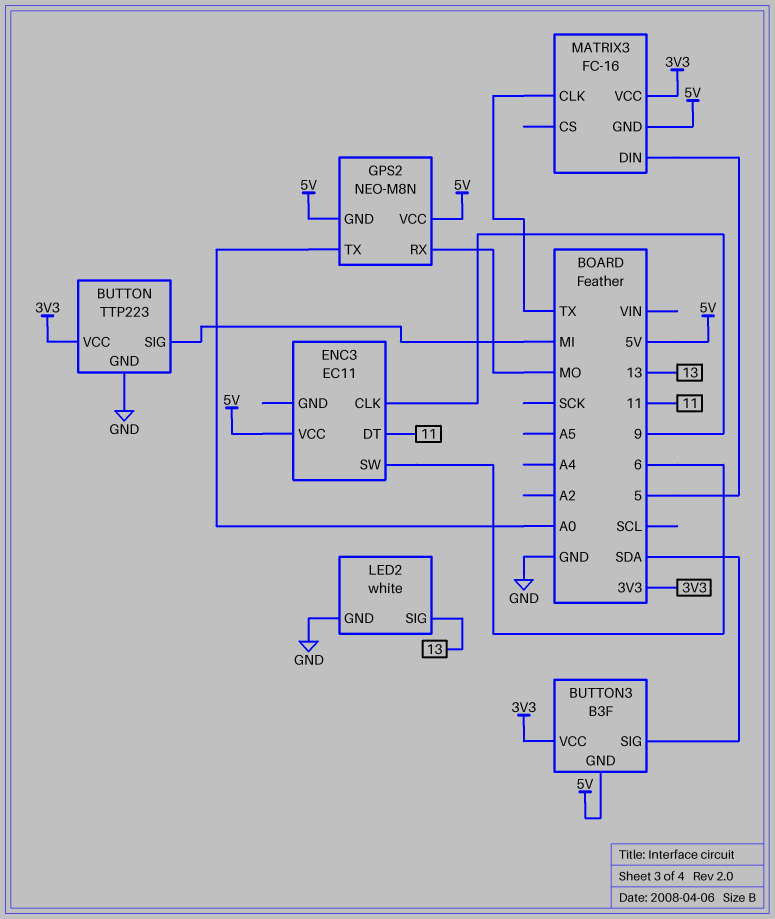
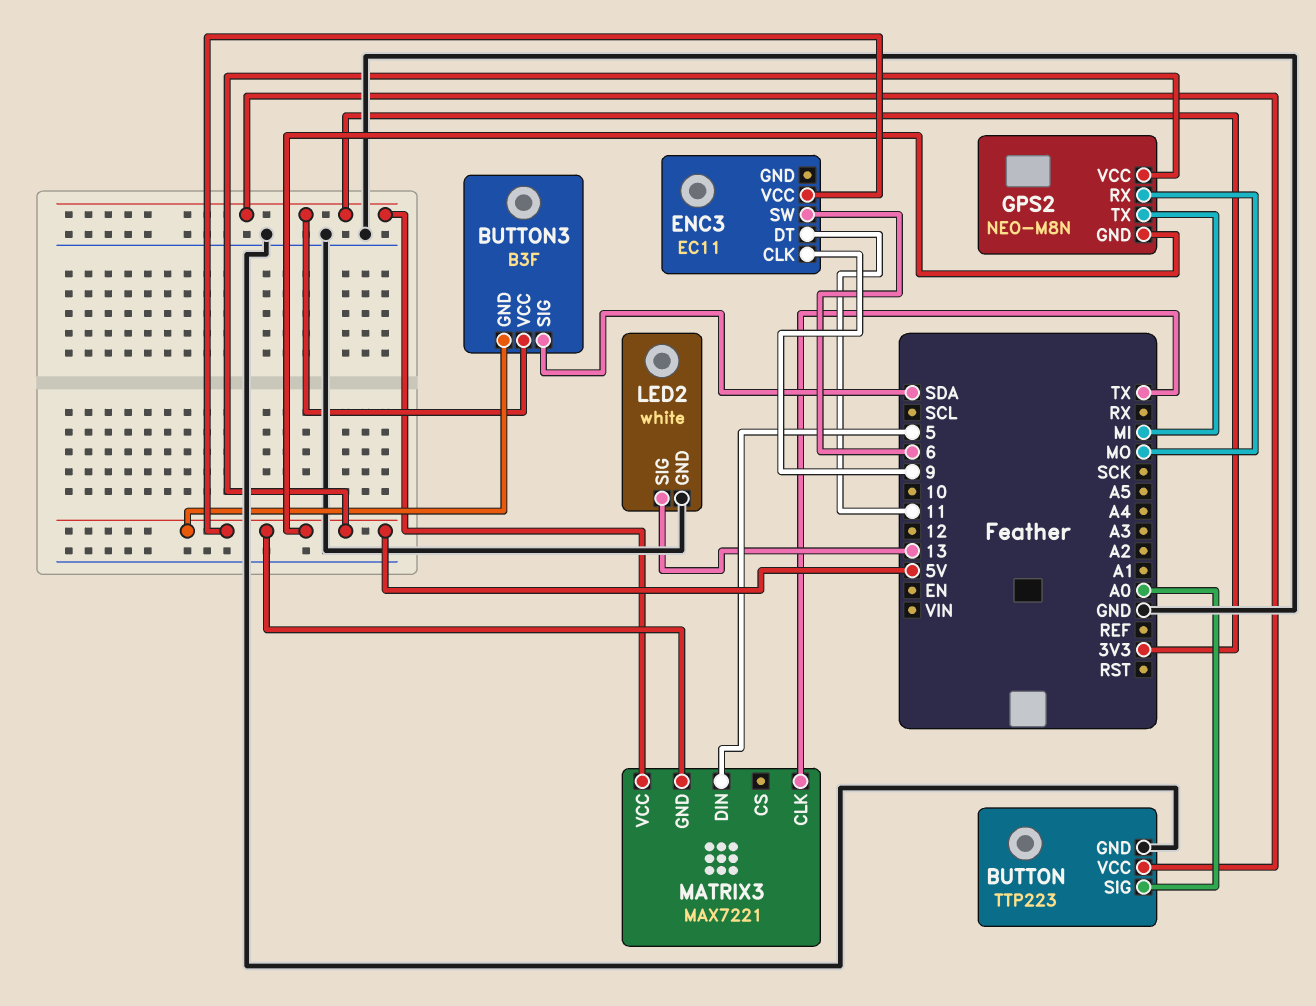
BUTTON pin SIG: MI -> A0
GPS2 pin TX: A0 -> MI
MATRIX3: FC-16 -> MAX7221

